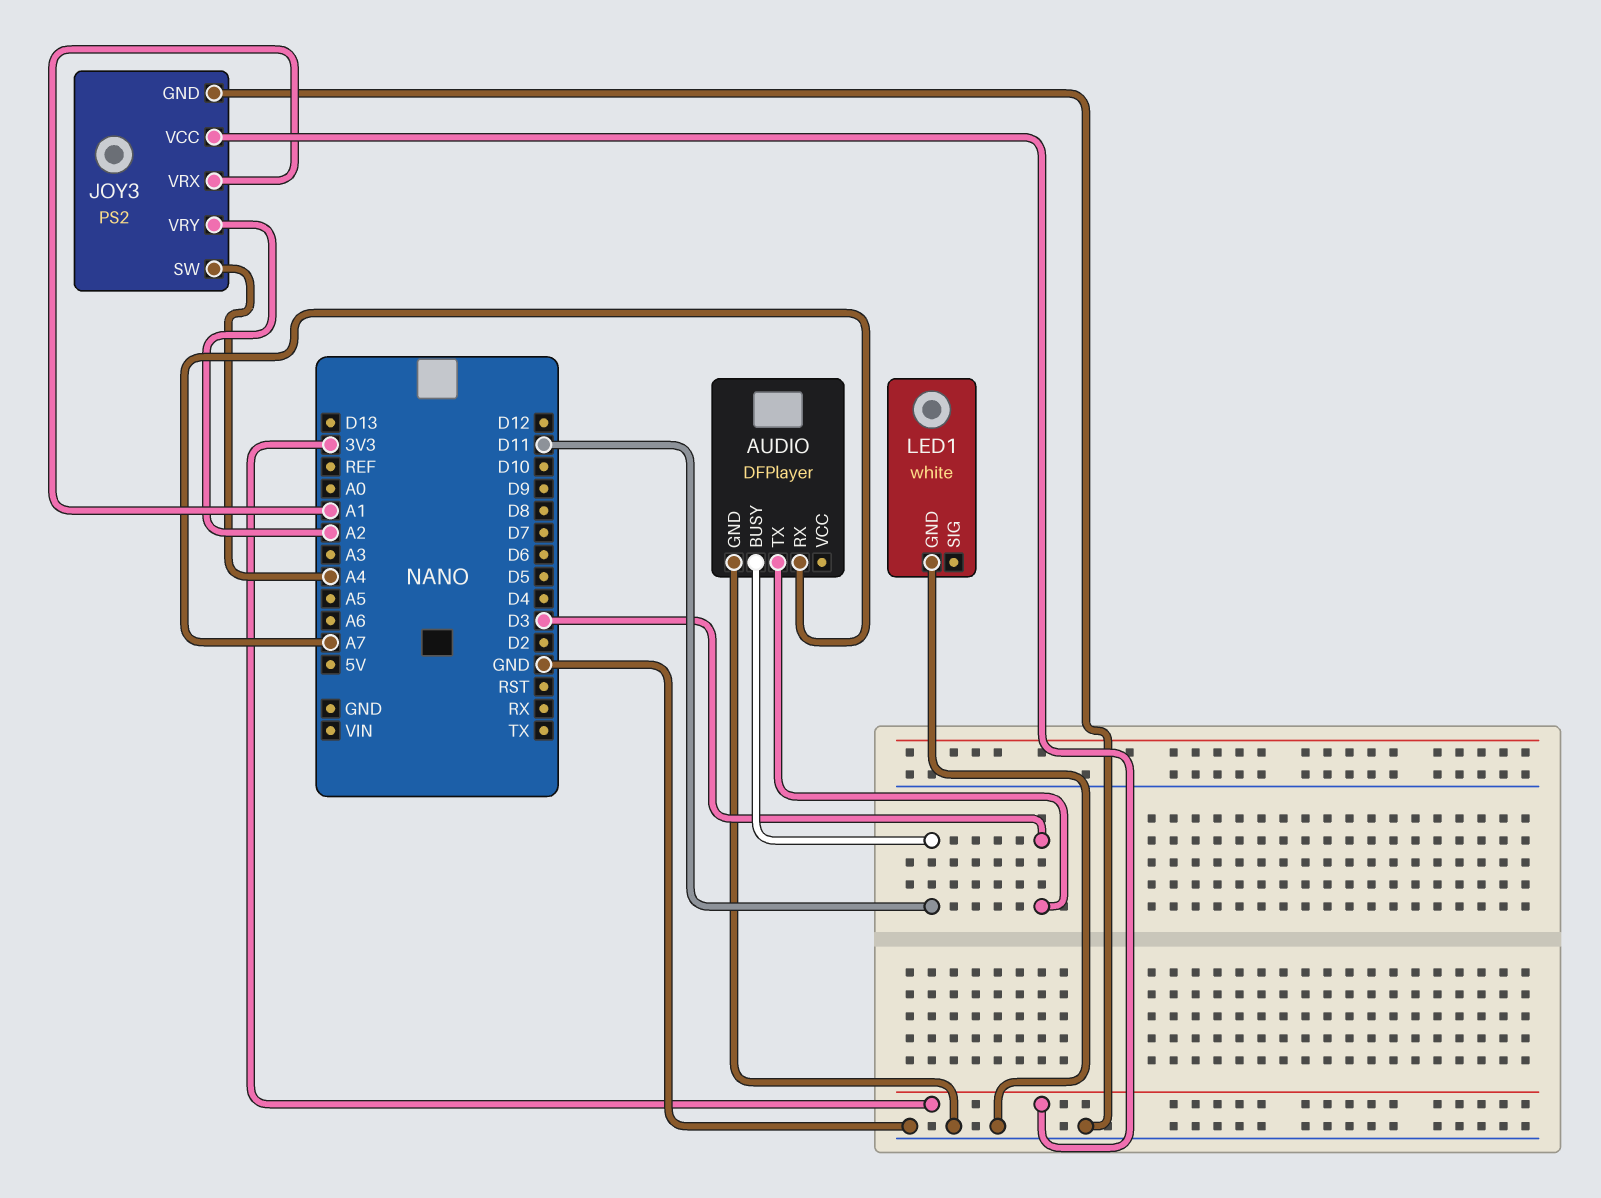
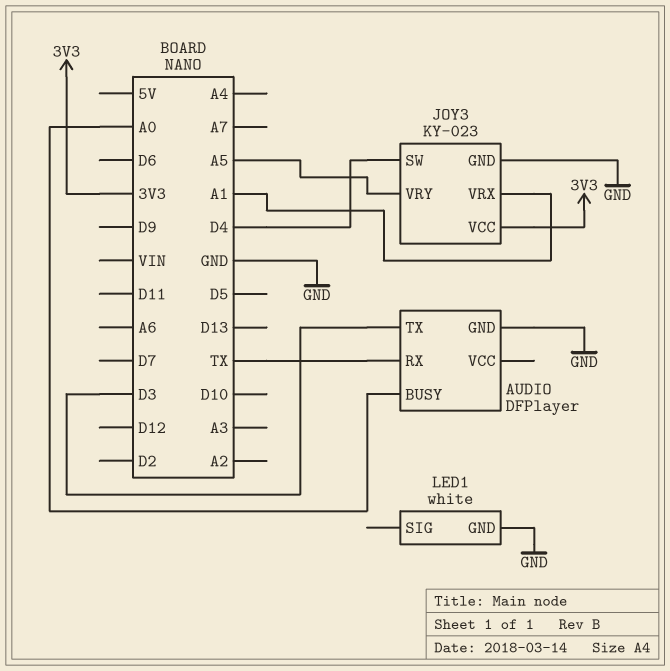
AUDIO pin BUSY: D11 -> A0
AUDIO pin RX: A7 -> TX
JOY3: PS2 -> KY-023
JOY3 pin SW: A4 -> D4
JOY3 pin VRY: A2 -> A5

